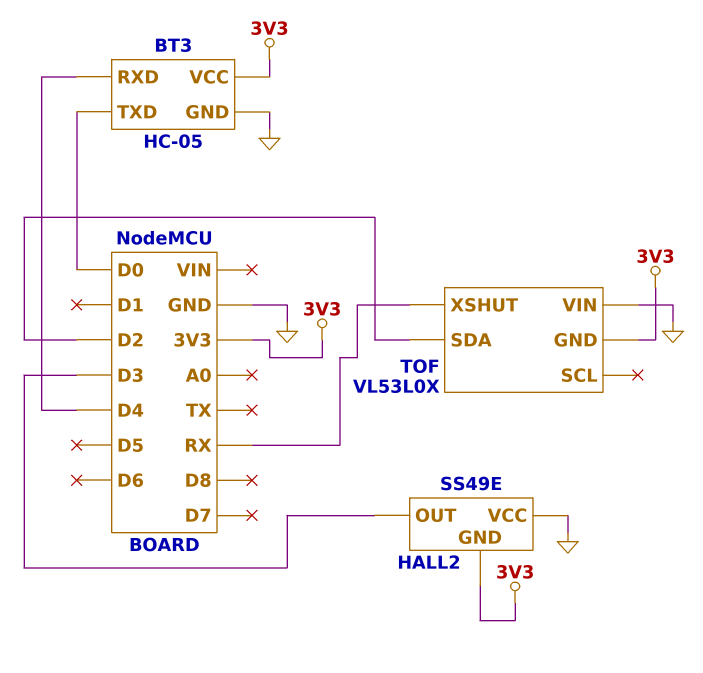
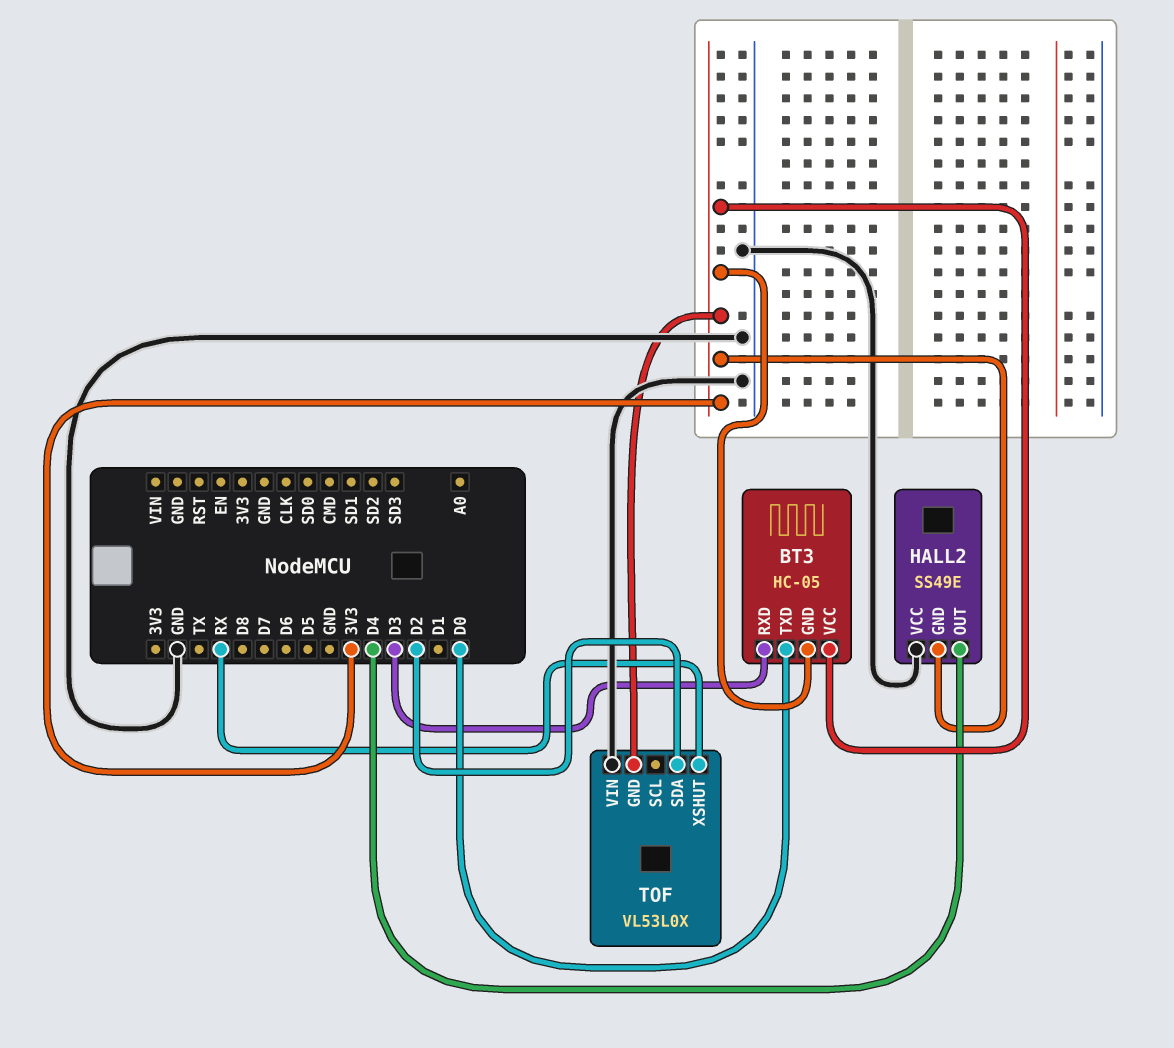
BT3 pin GND: GND -> 3V3
BT3 pin RXD: D4 -> D3
HALL2 pin OUT: D3 -> D4

